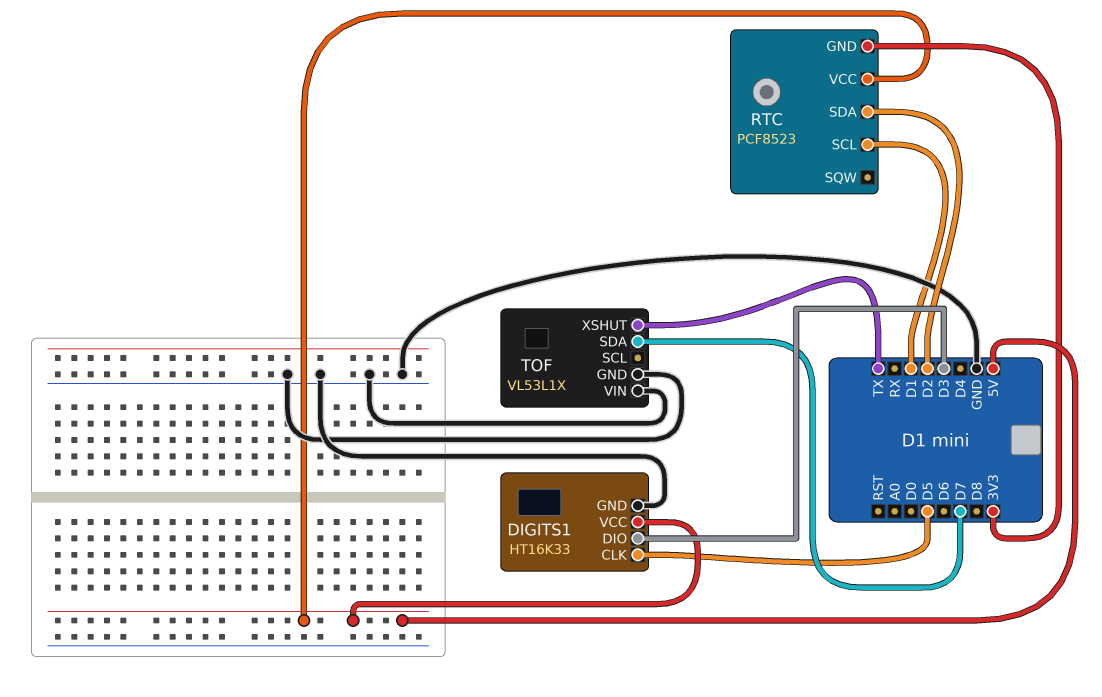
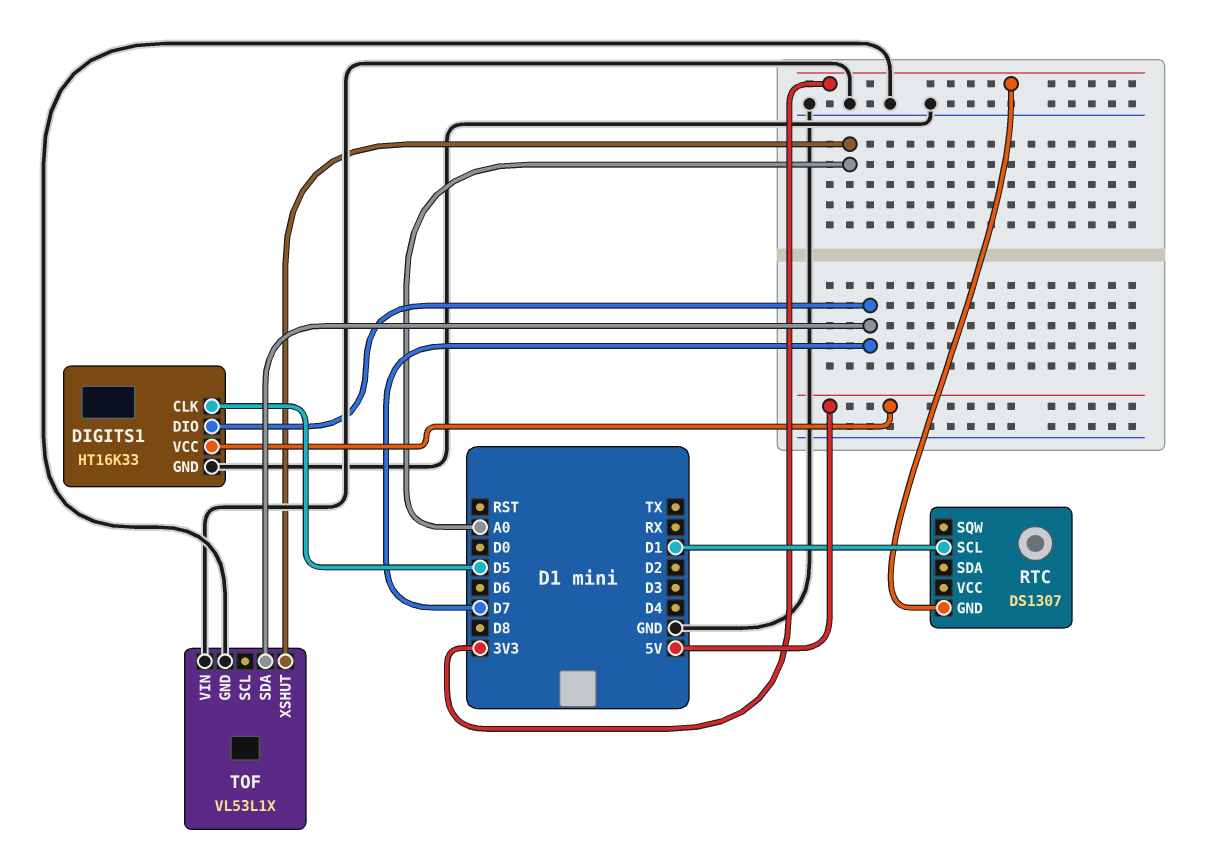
DIGITS1 pin DIO: D3 -> D7
RTC: PCF8523 -> DS1307
RTC pin SDA: D2 -> none
RTC pin VCC: 5V -> none
TOF pin XSHUT: TX -> A0

